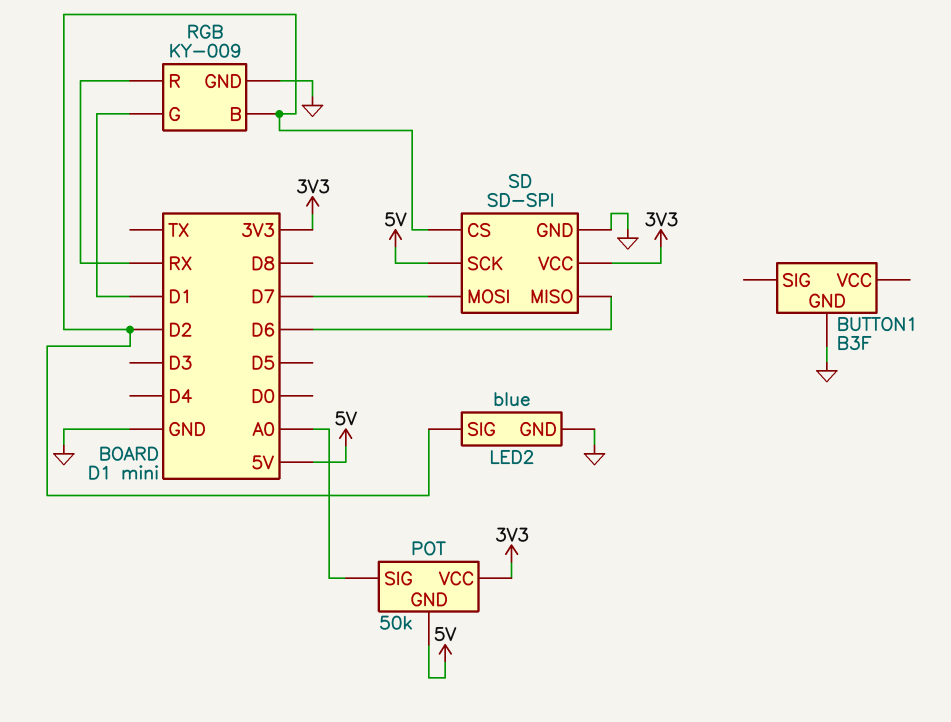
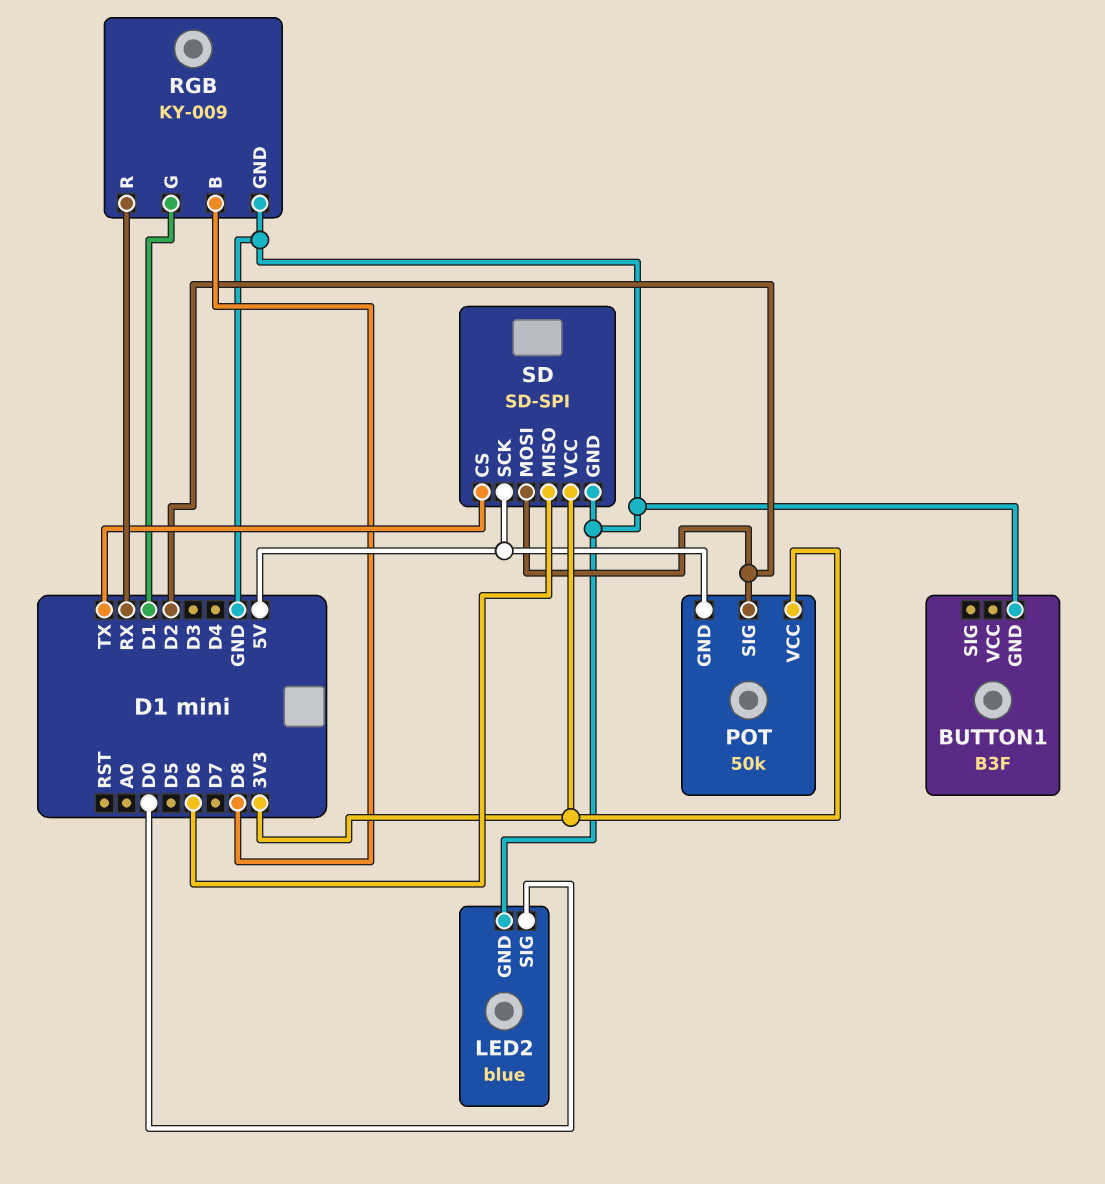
LED2 pin SIG: D2 -> D0
POT pin SIG: A0 -> D2
RGB pin B: D2 -> D8
SD pin CS: D2 -> TX
SD pin MOSI: D7 -> D2

